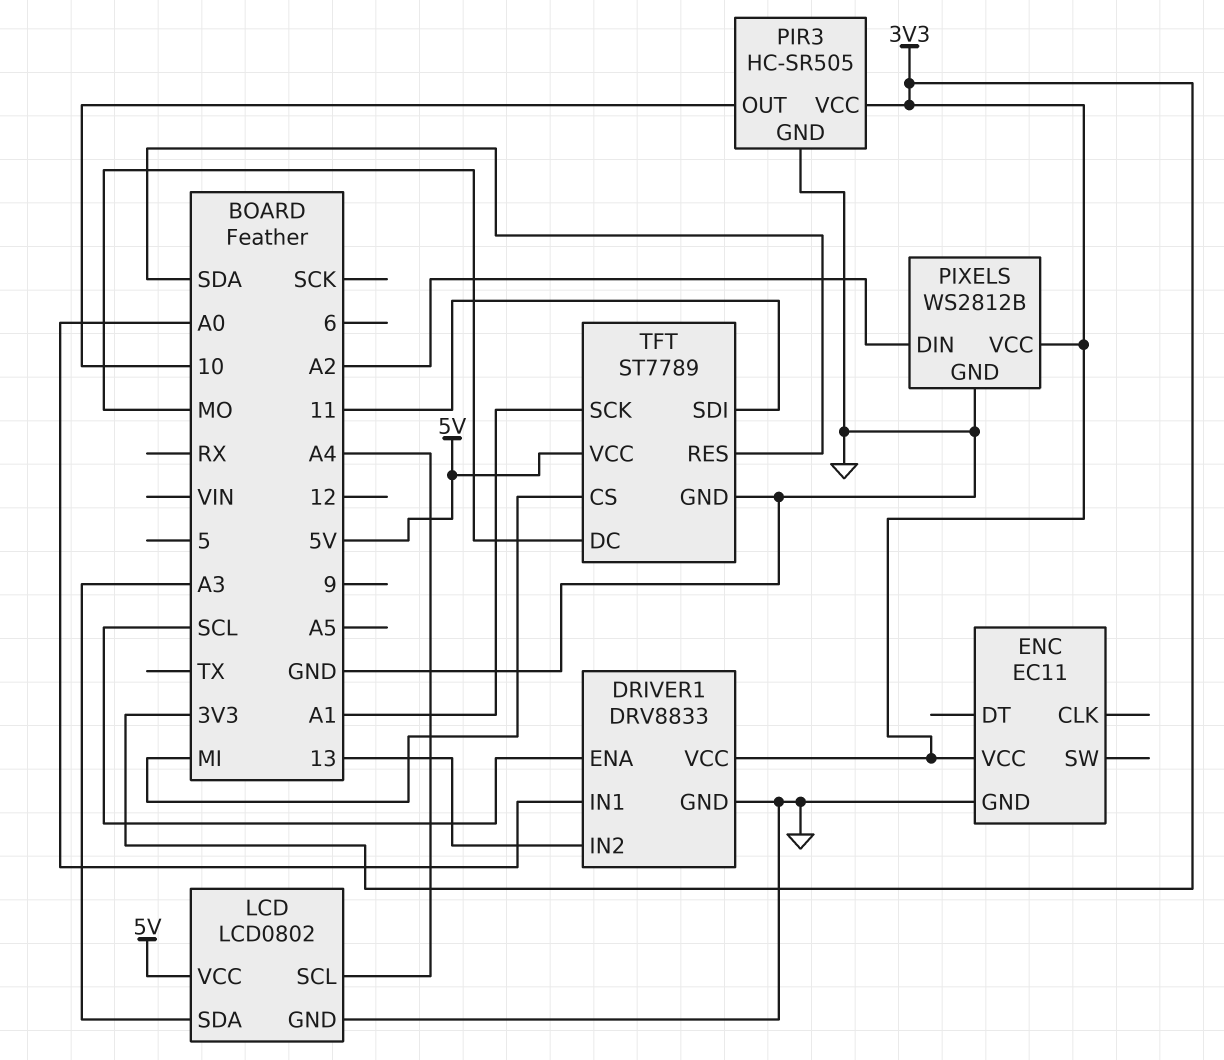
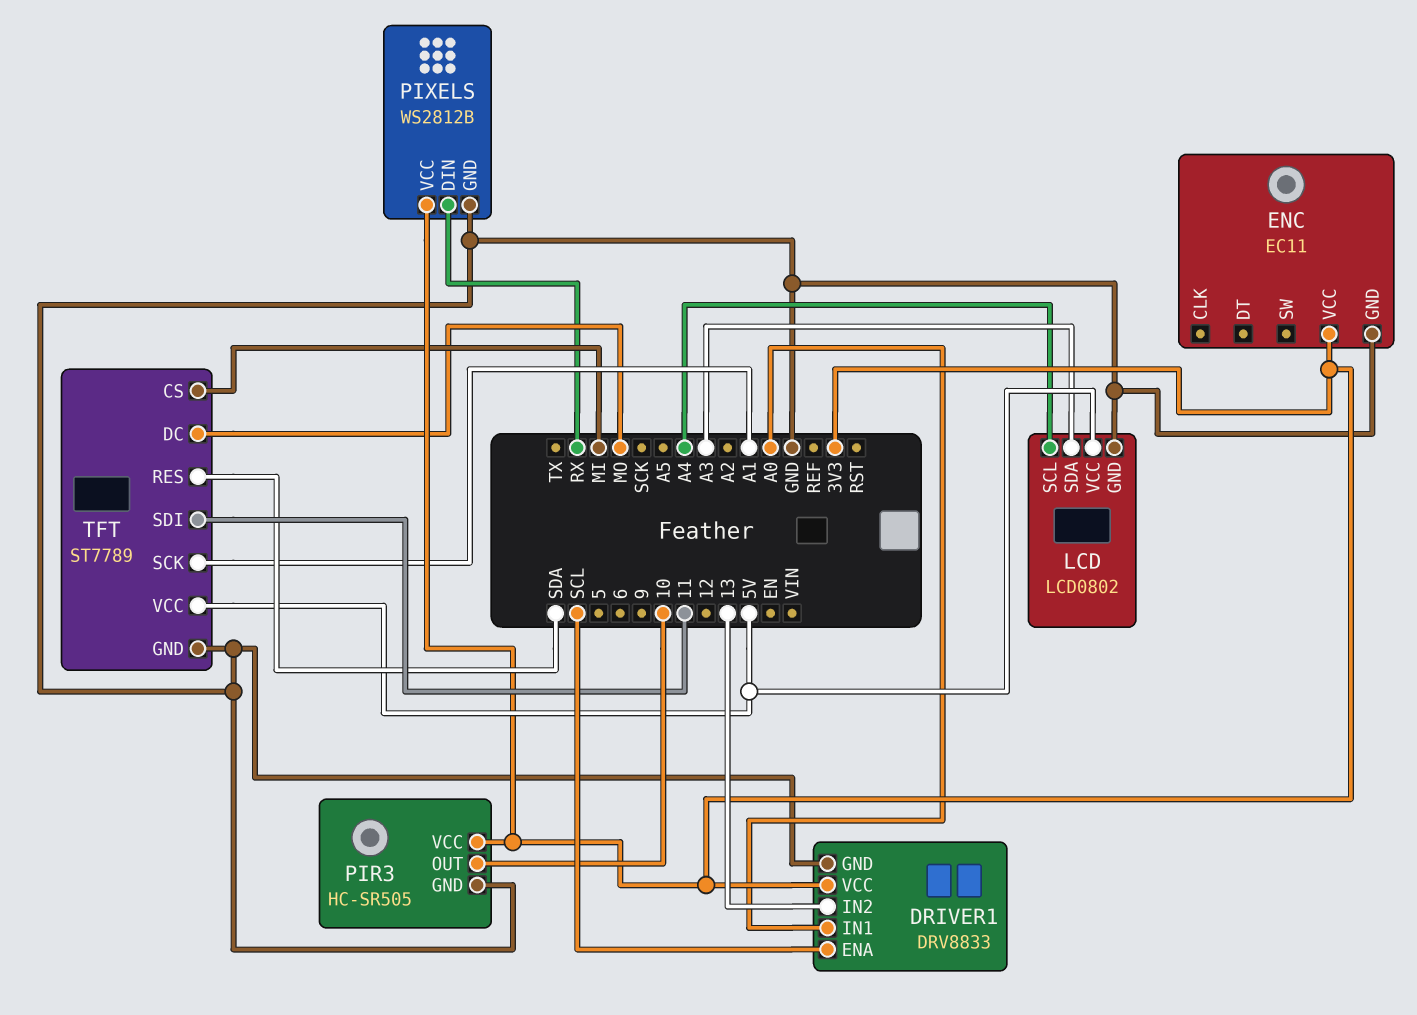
PIXELS pin DIN: A2 -> RX

